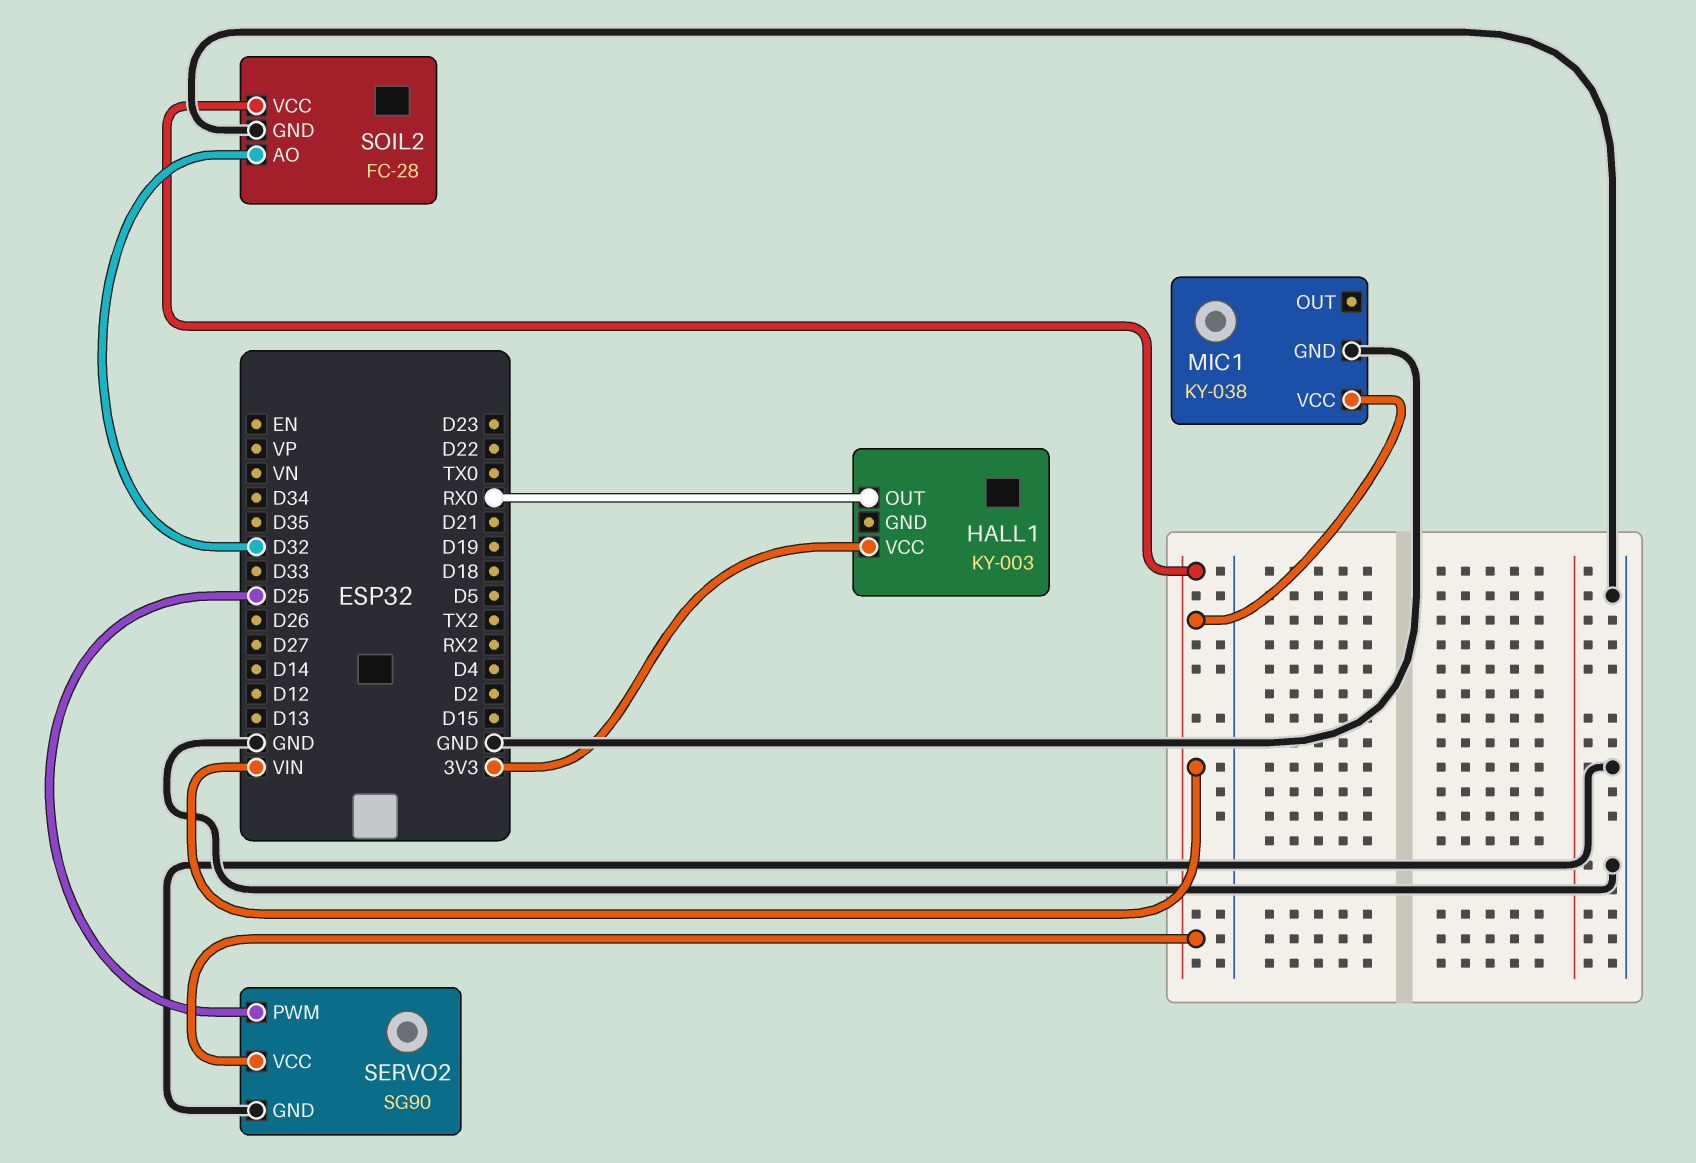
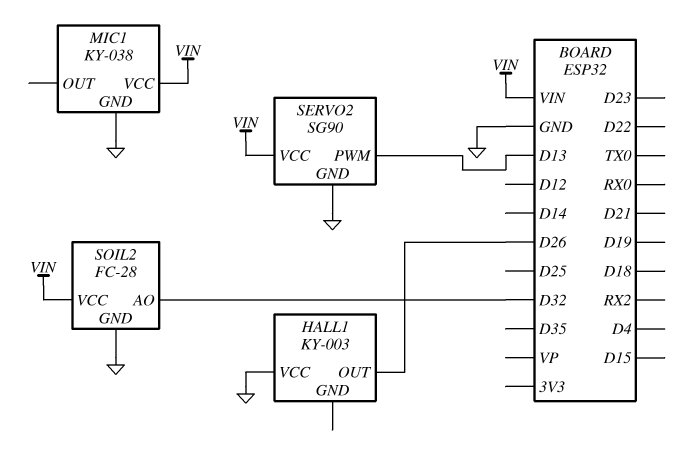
HALL1 pin OUT: RX0 -> D26
HALL1 pin VCC: 3V3 -> GND
SERVO2 pin PWM: D25 -> D13

